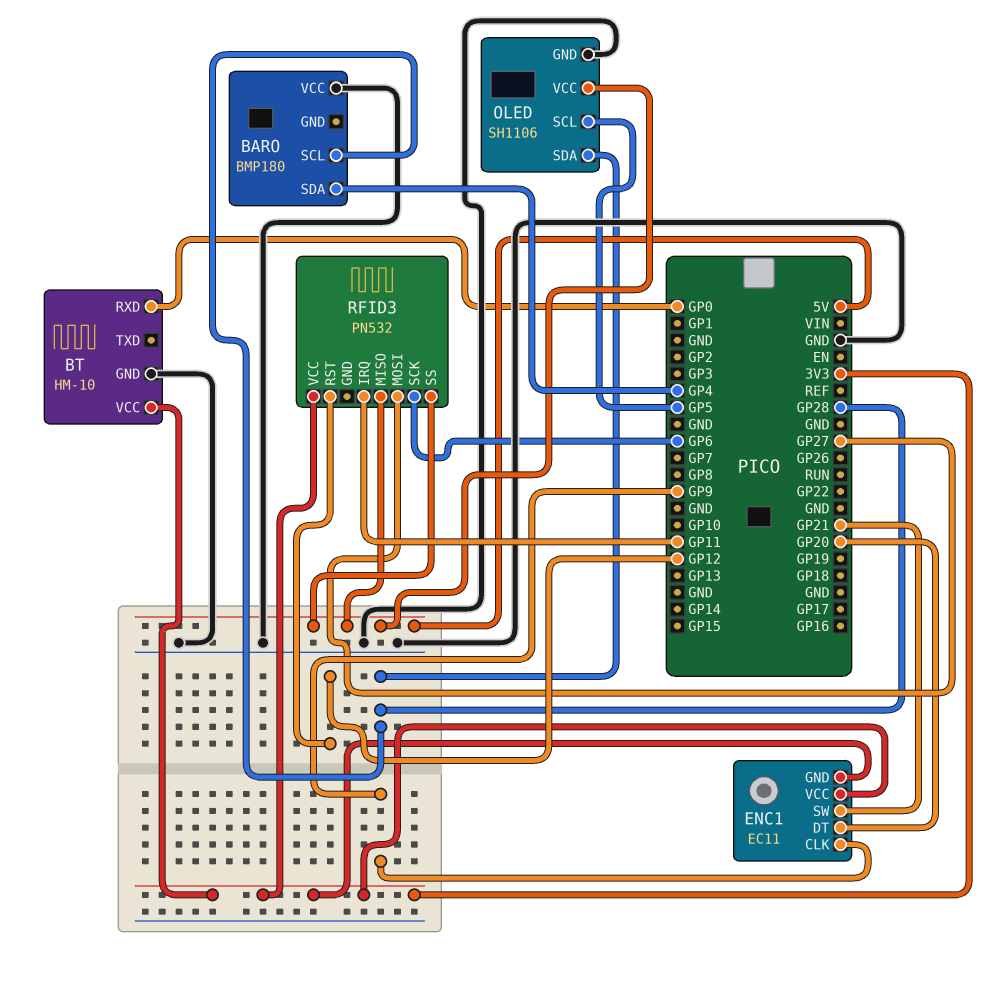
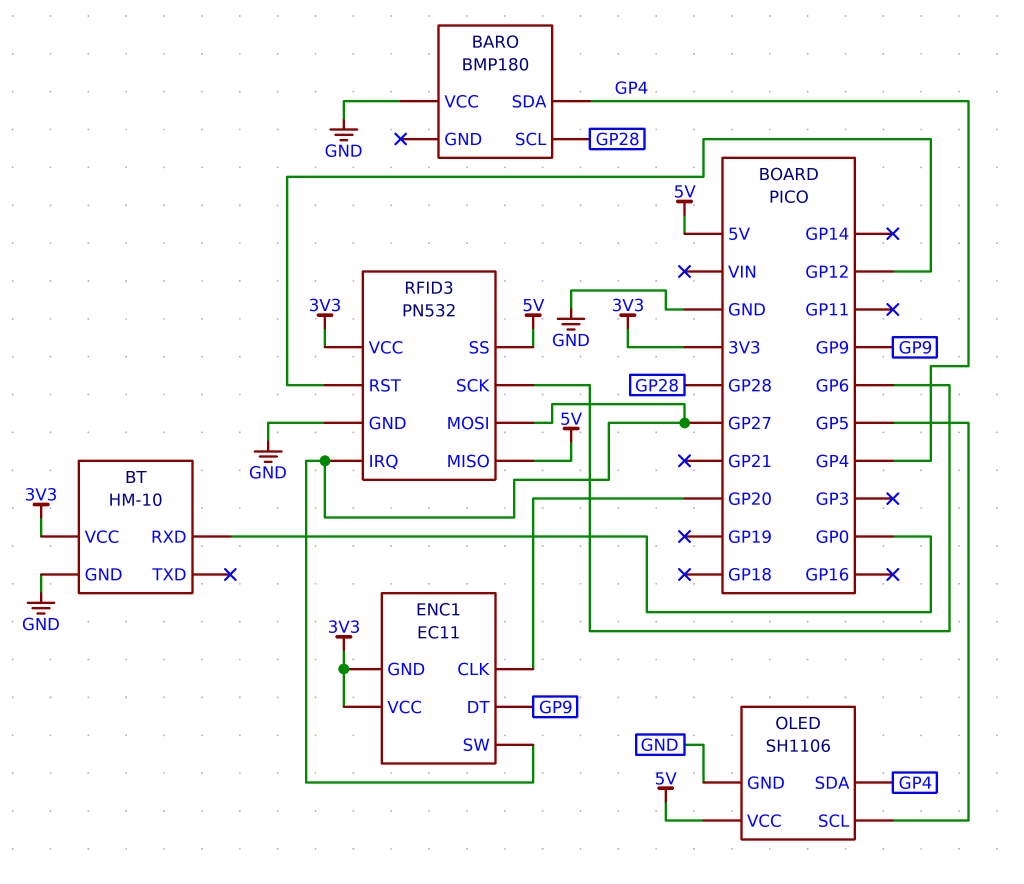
ENC1 pin CLK: GP9 -> GP20
ENC1 pin DT: GP20 -> GP9
ENC1 pin SW: GP21 -> GP27
OLED pin SDA: GP28 -> GP4
RFID3 pin GND: none -> GND
RFID3 pin IRQ: GP11 -> GP27

